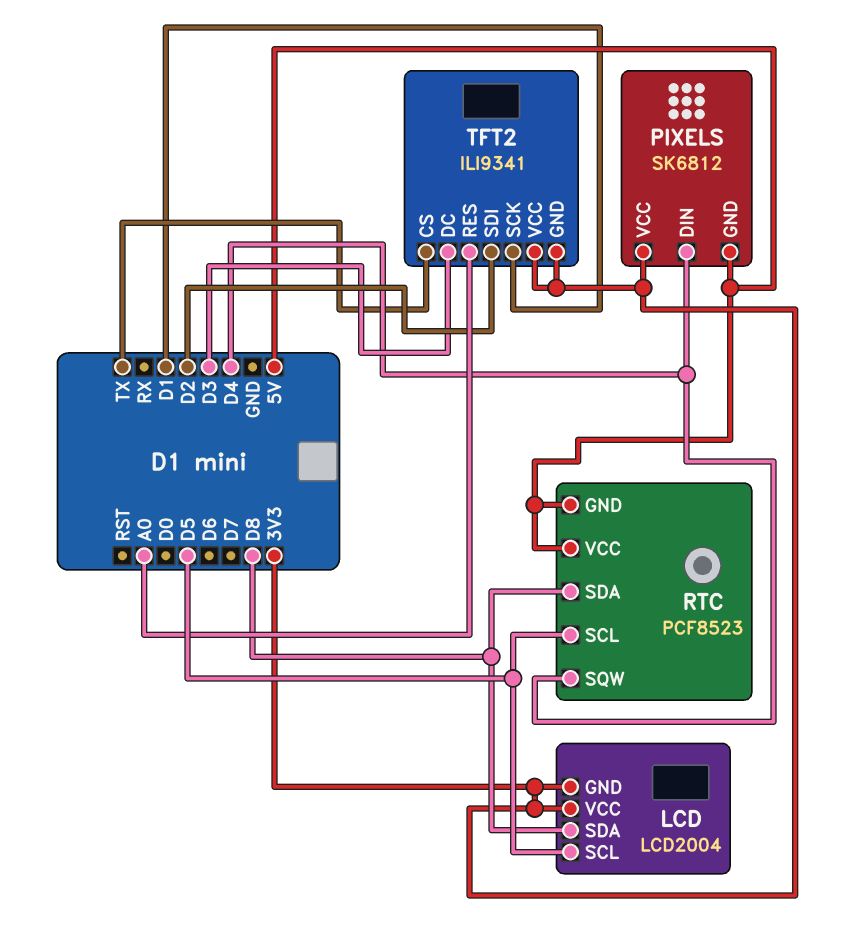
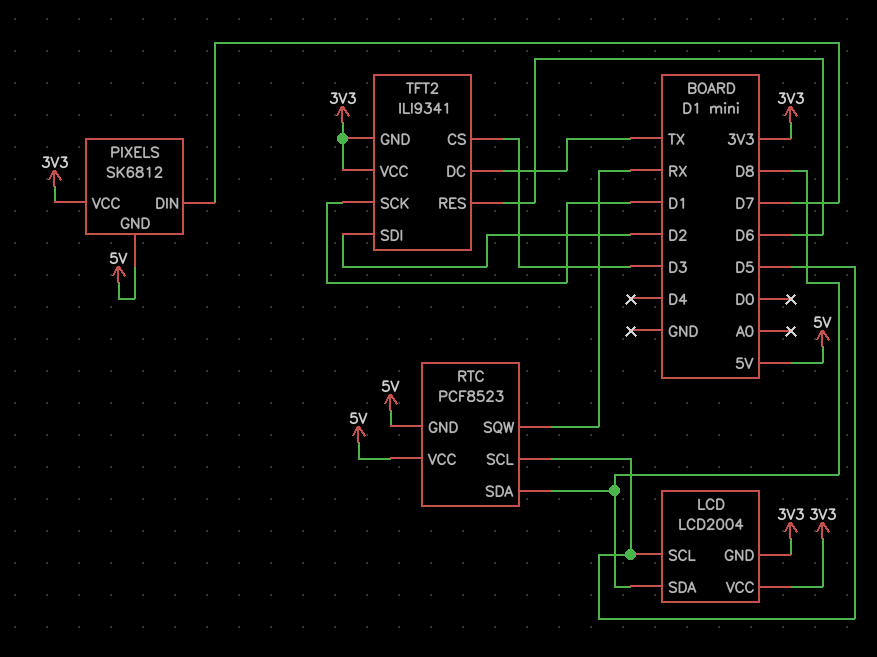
PIXELS pin DIN: D4 -> D7
RTC pin SQW: D4 -> RX
TFT2 pin CS: TX -> D3
TFT2 pin DC: D3 -> TX
TFT2 pin RES: A0 -> D6

